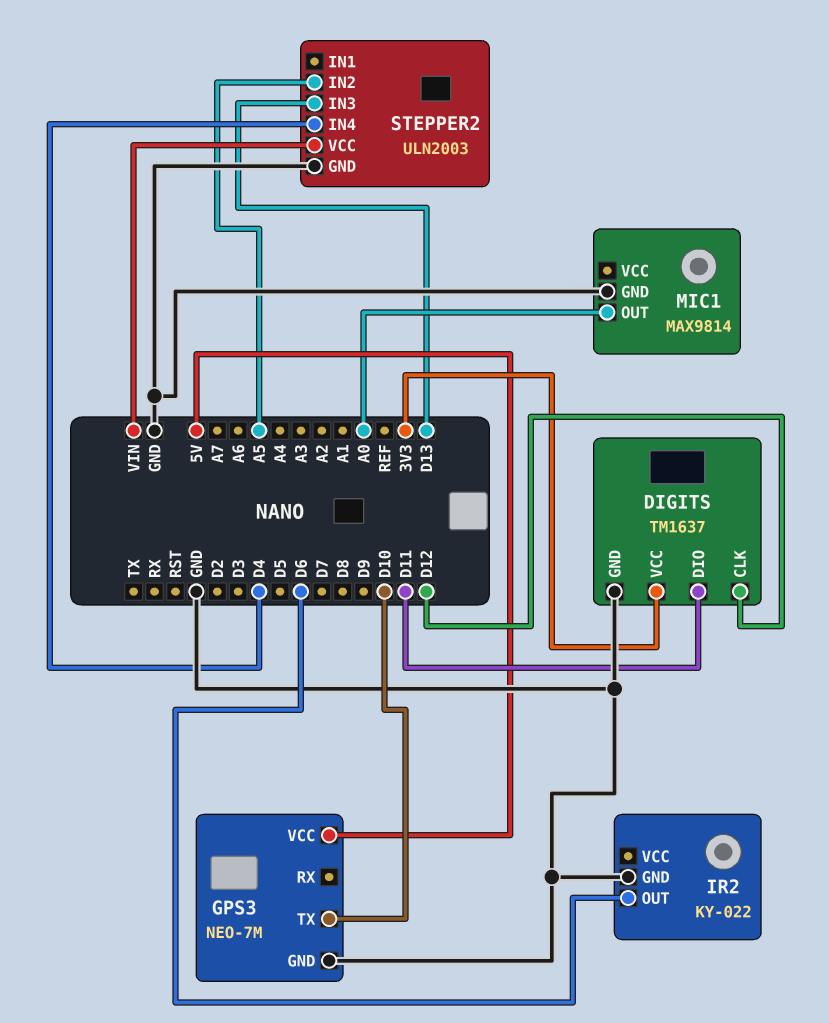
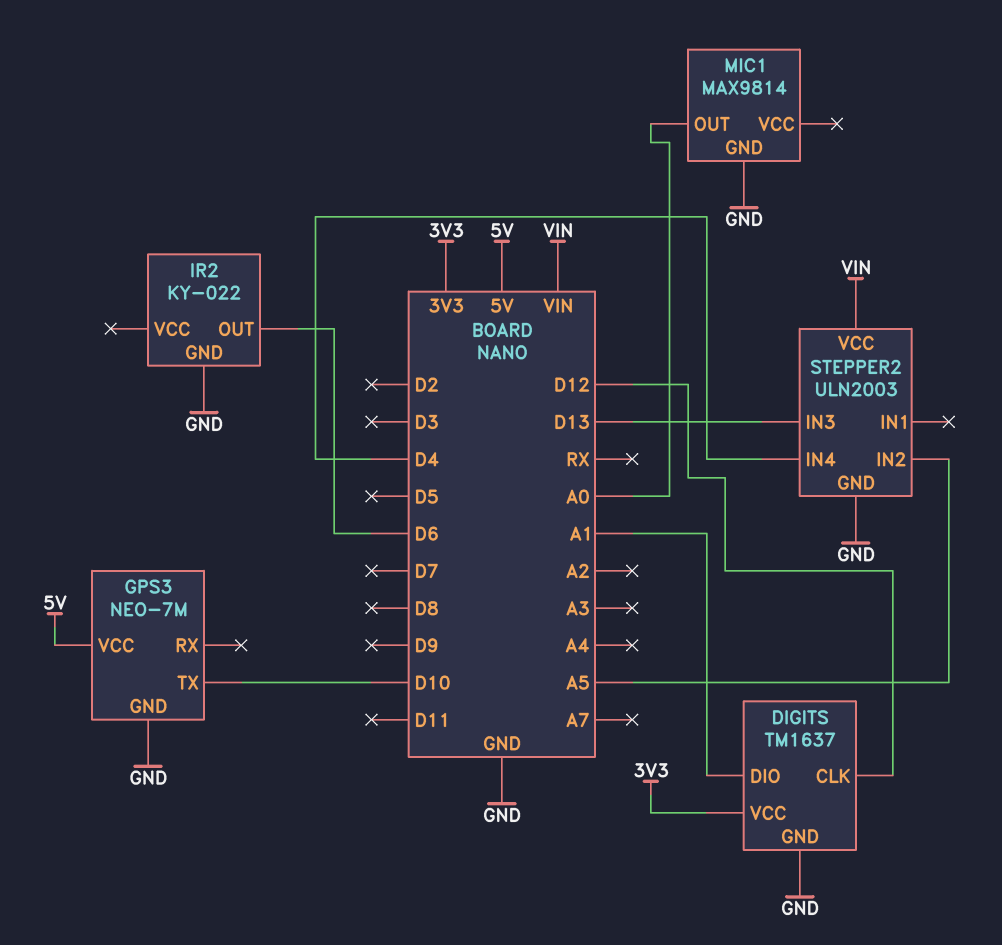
DIGITS pin DIO: D11 -> A1

